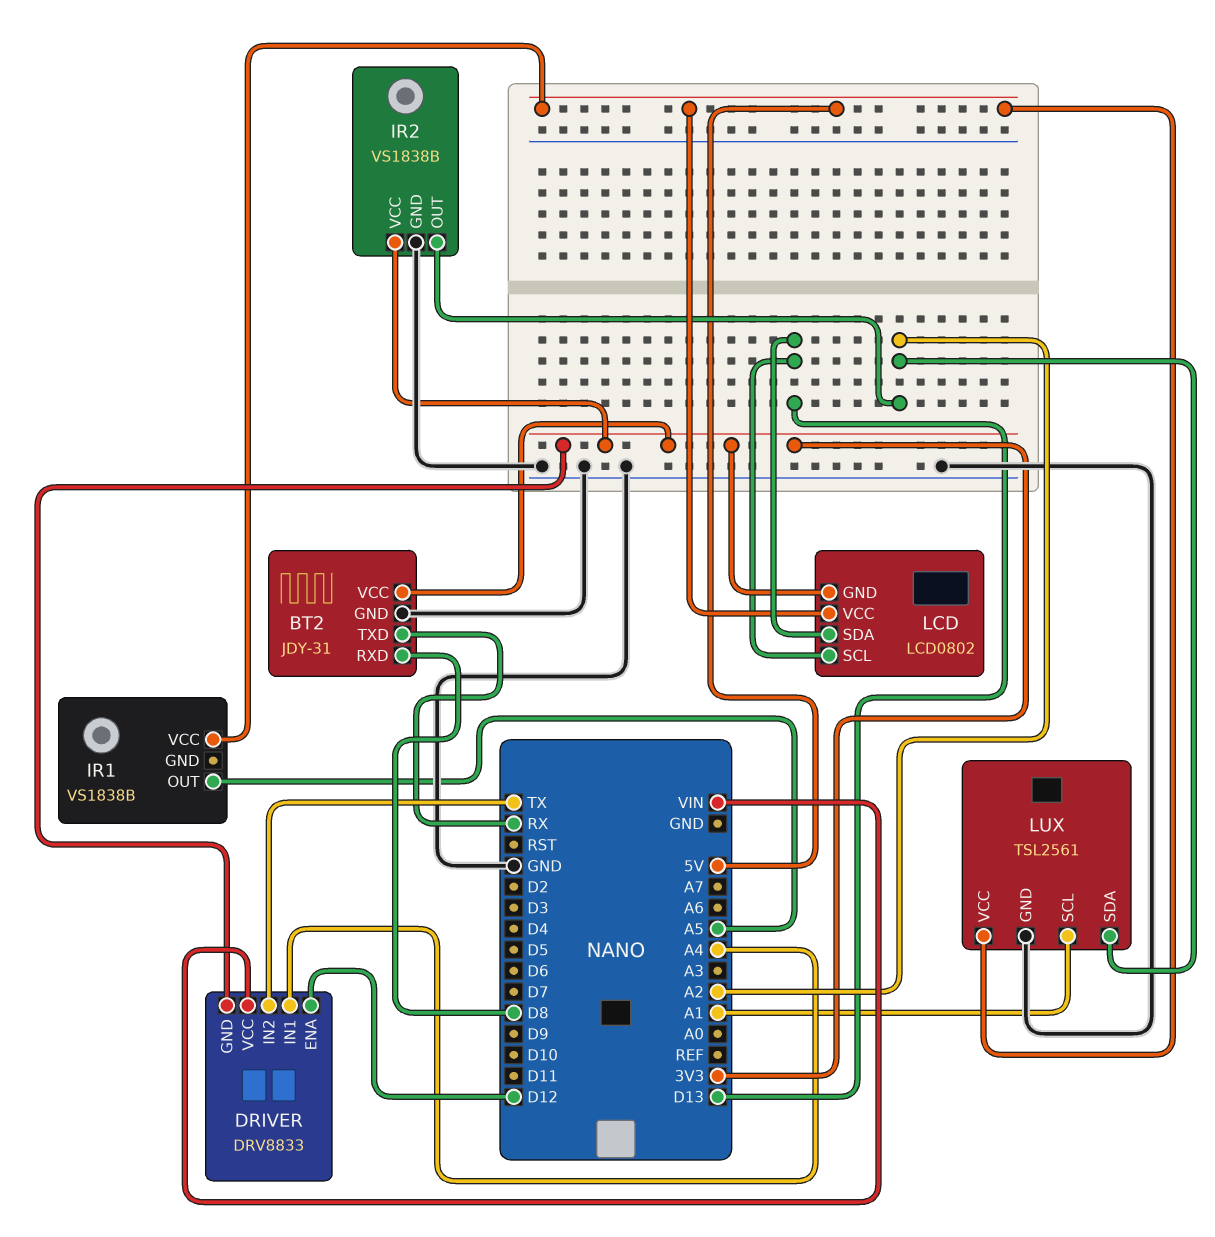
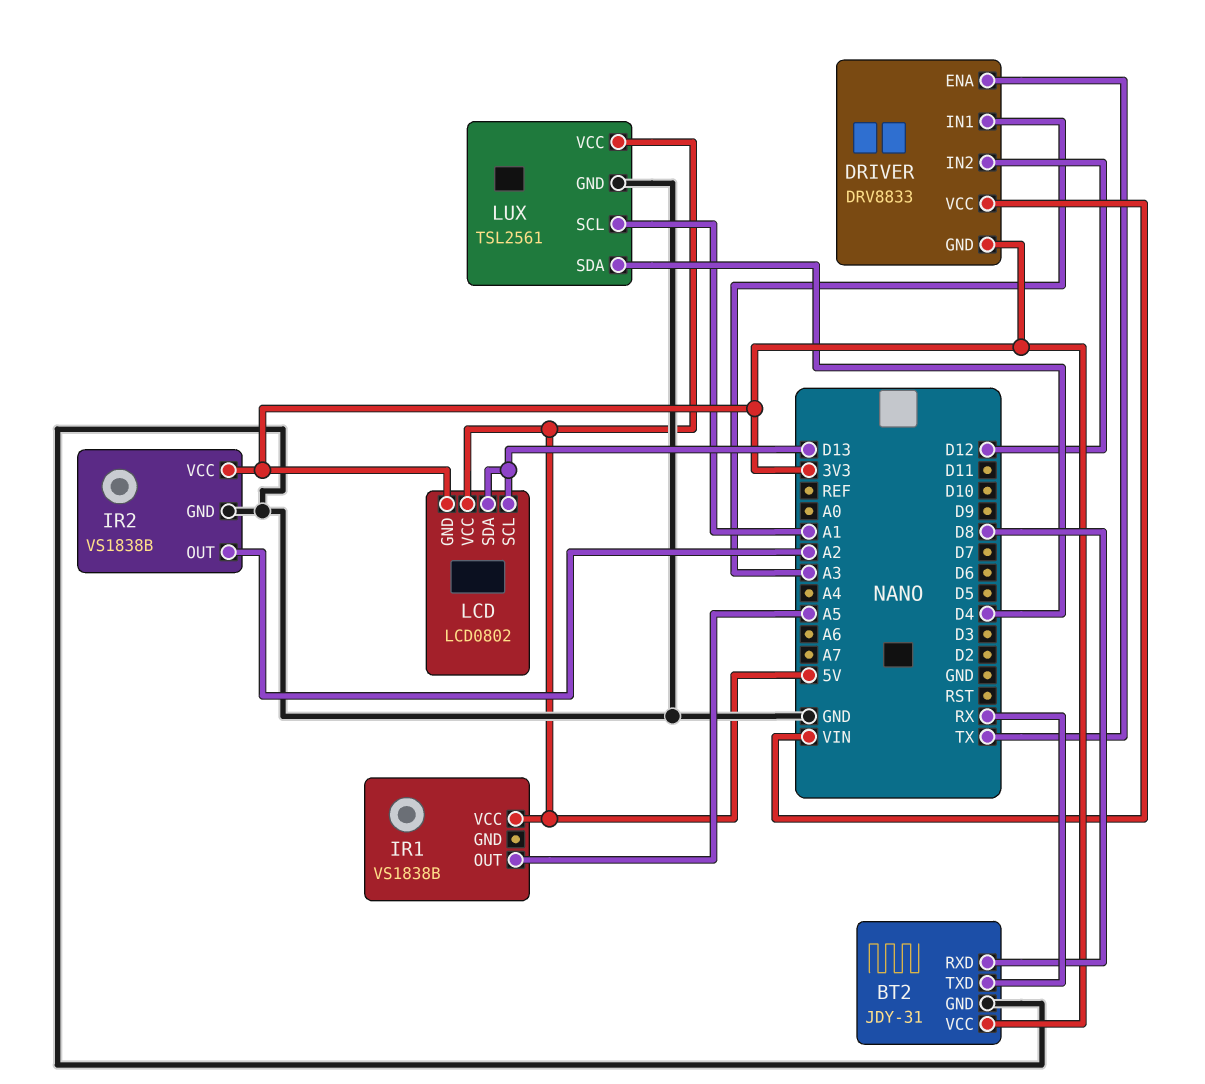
DRIVER pin ENA: D12 -> TX
DRIVER pin IN1: A4 -> A3
DRIVER pin IN2: TX -> D12
LUX pin SDA: A2 -> D4

